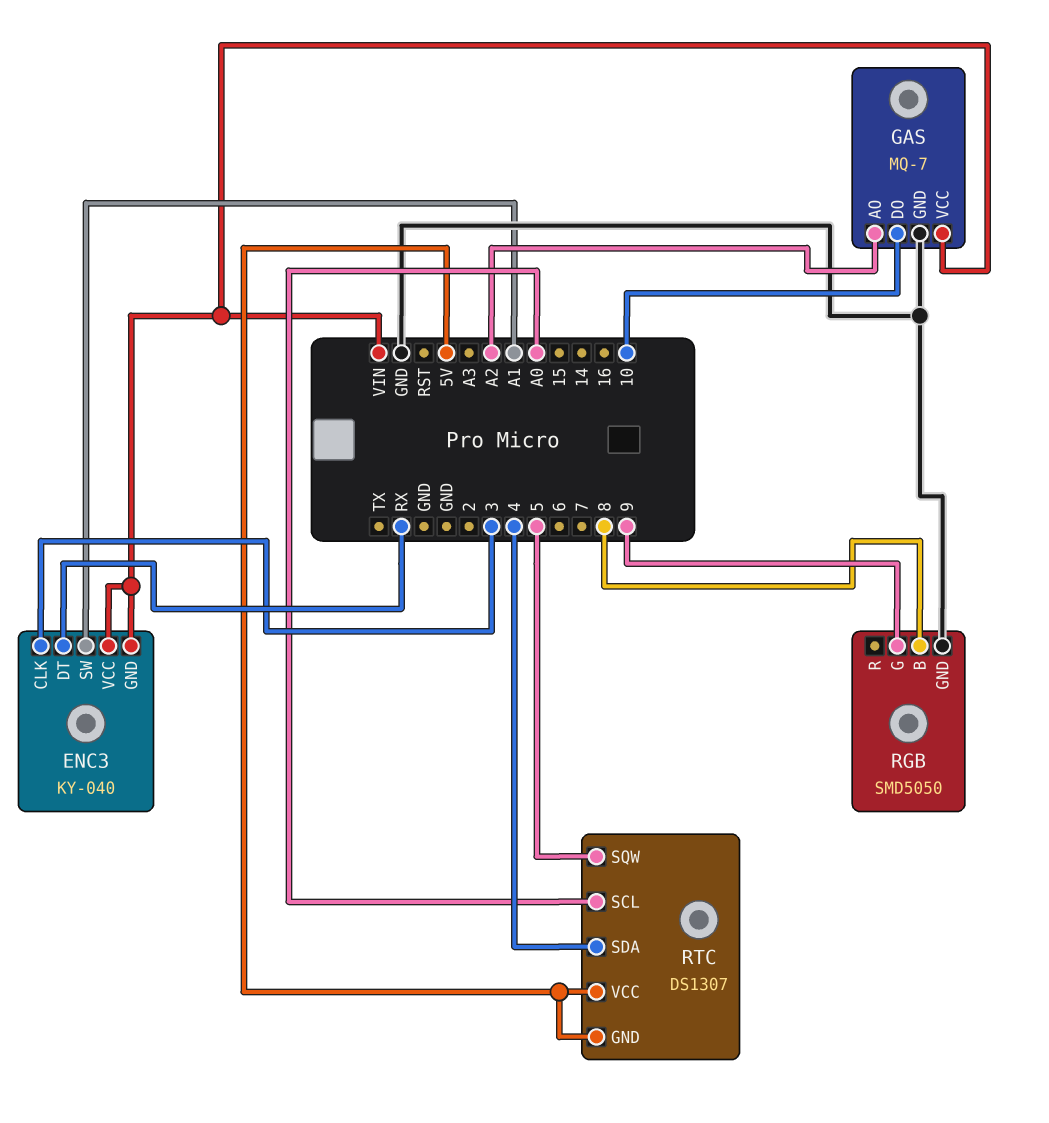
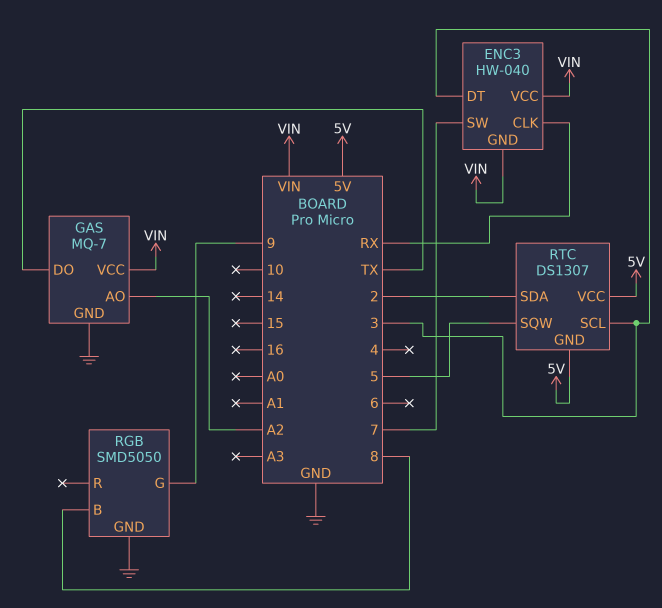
ENC3: KY-040 -> HW-040
ENC3 pin CLK: 3 -> RX
ENC3 pin DT: RX -> 3
ENC3 pin SW: A1 -> 7
GAS pin DO: 10 -> TX
RTC pin SCL: A0 -> 3
RTC pin SDA: 4 -> 2

